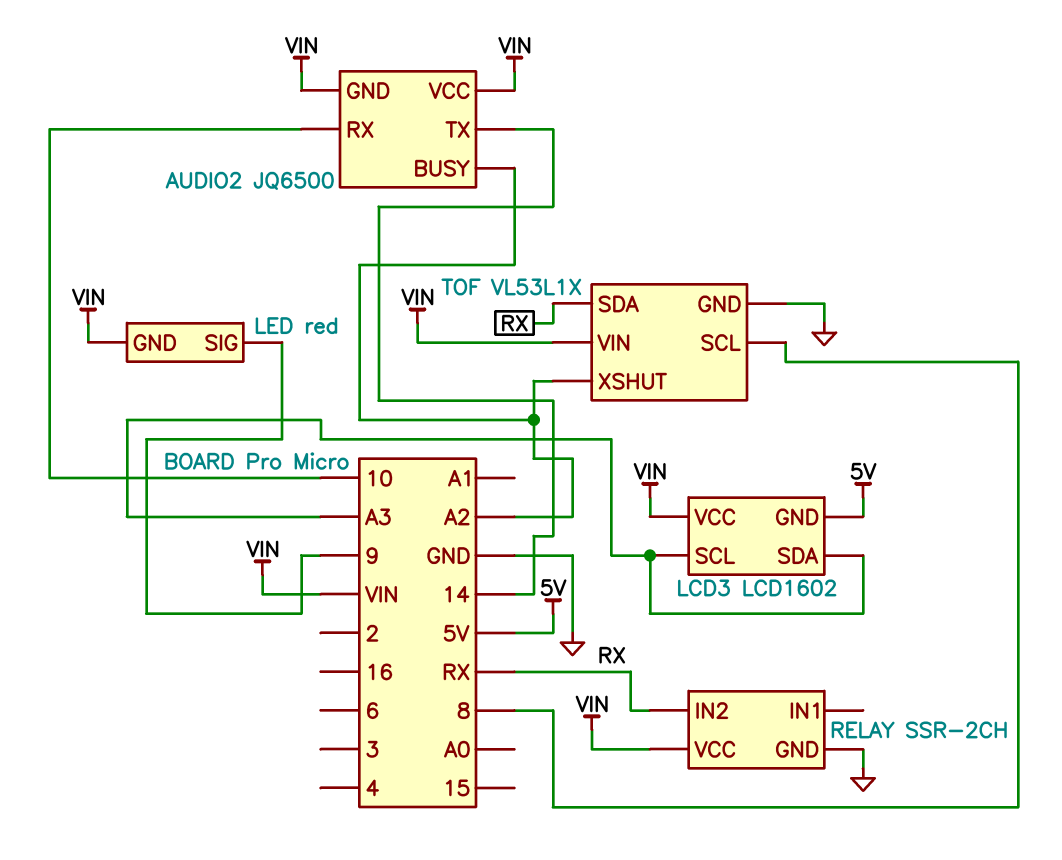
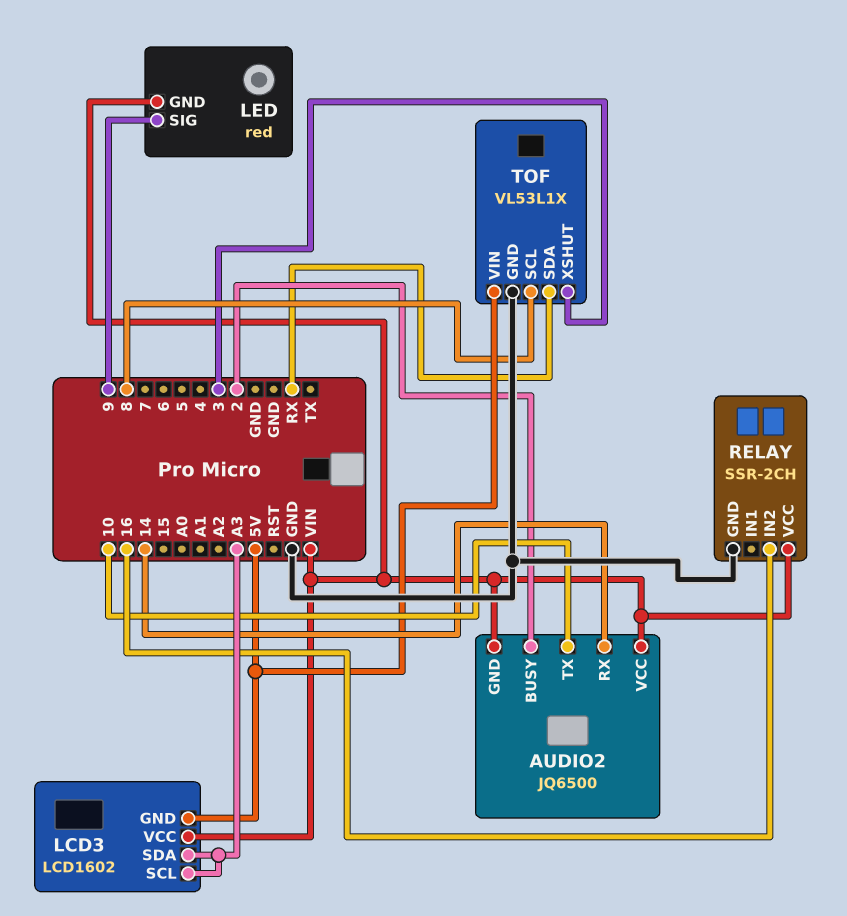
AUDIO2 pin BUSY: A2 -> 2
AUDIO2 pin RX: 10 -> 14
AUDIO2 pin TX: 14 -> 10
RELAY pin IN2: RX -> 16
TOF pin VIN: VIN -> 5V
TOF pin XSHUT: A2 -> 3

